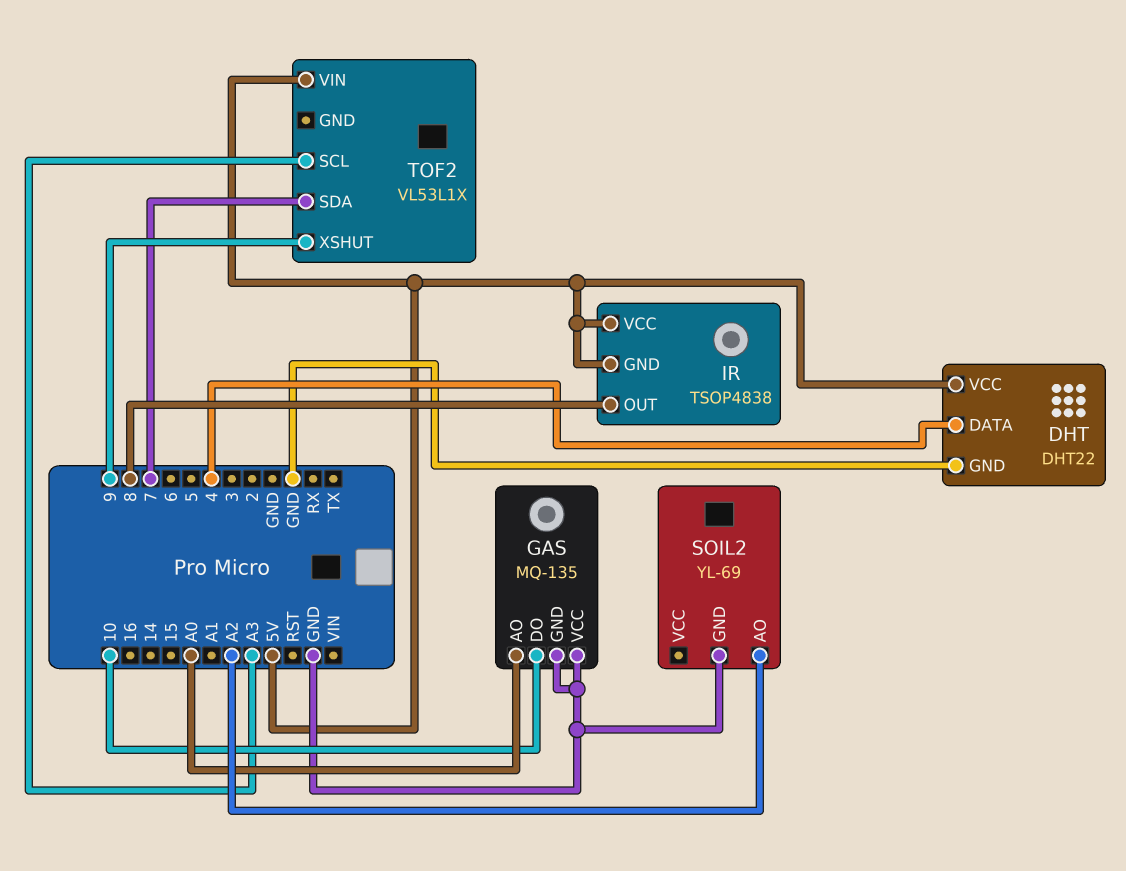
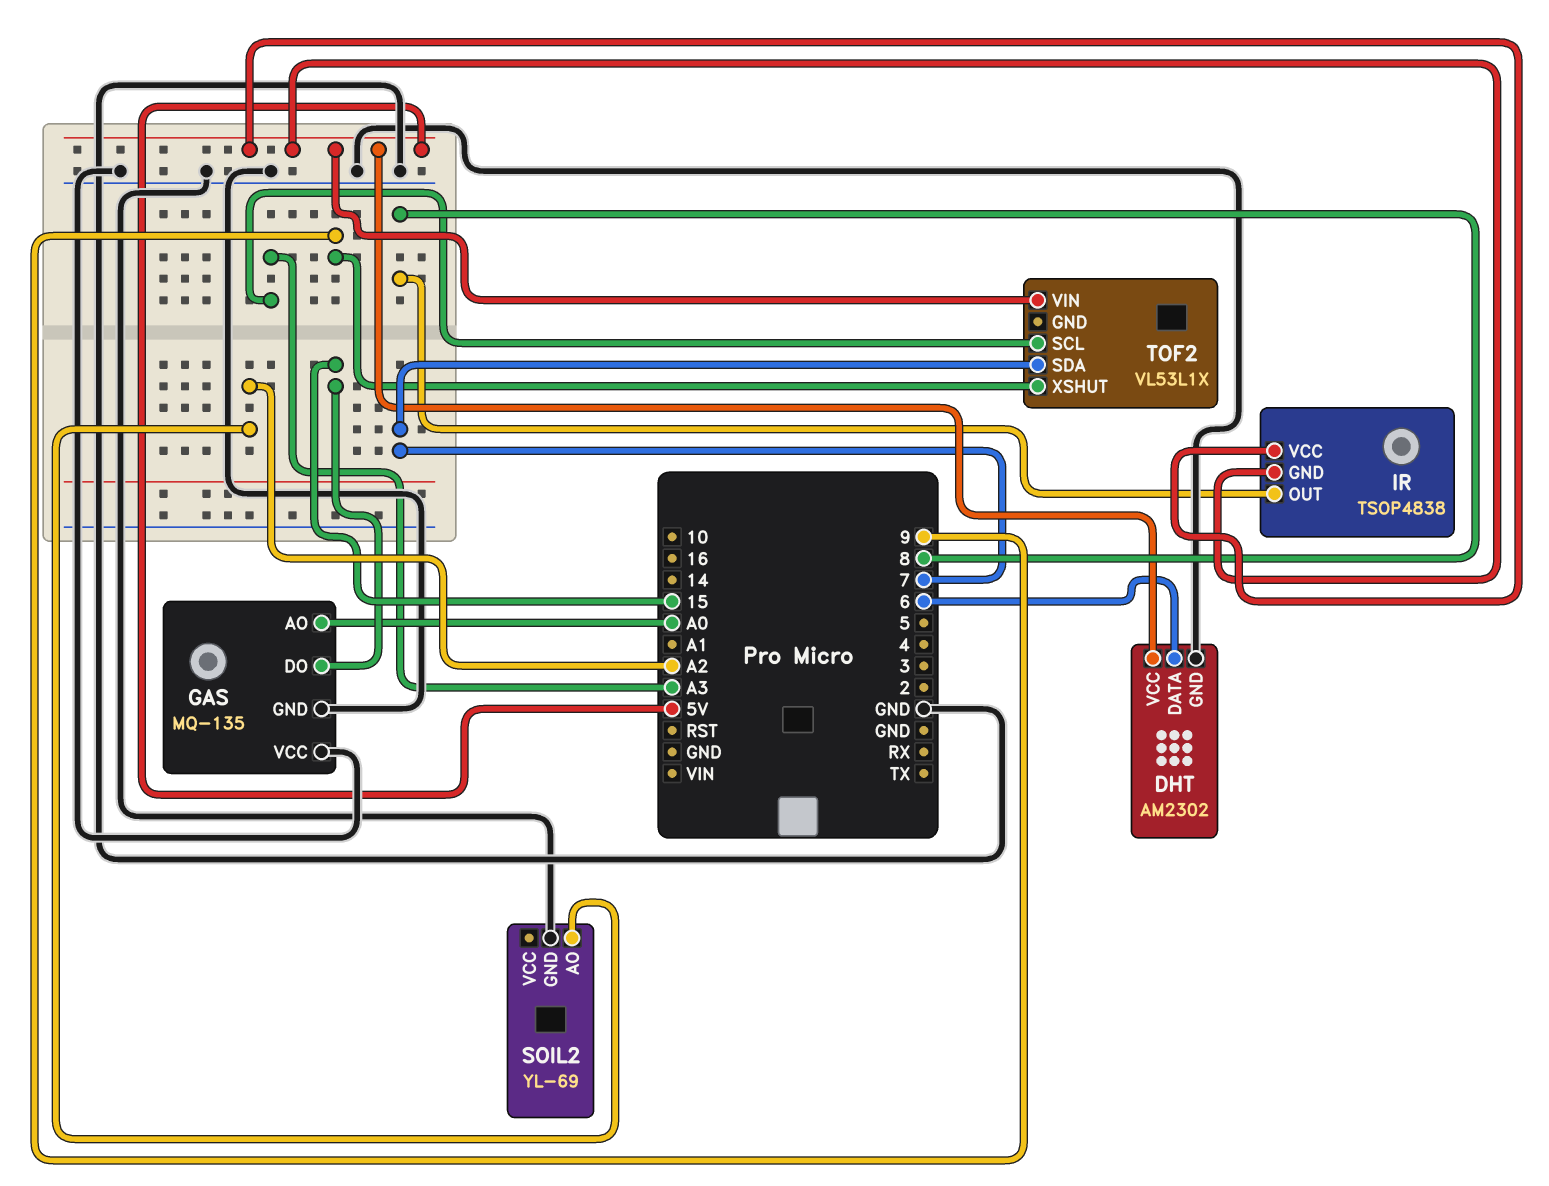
DHT: DHT22 -> AM2302
DHT pin DATA: 4 -> 6
GAS pin DO: 10 -> 15

